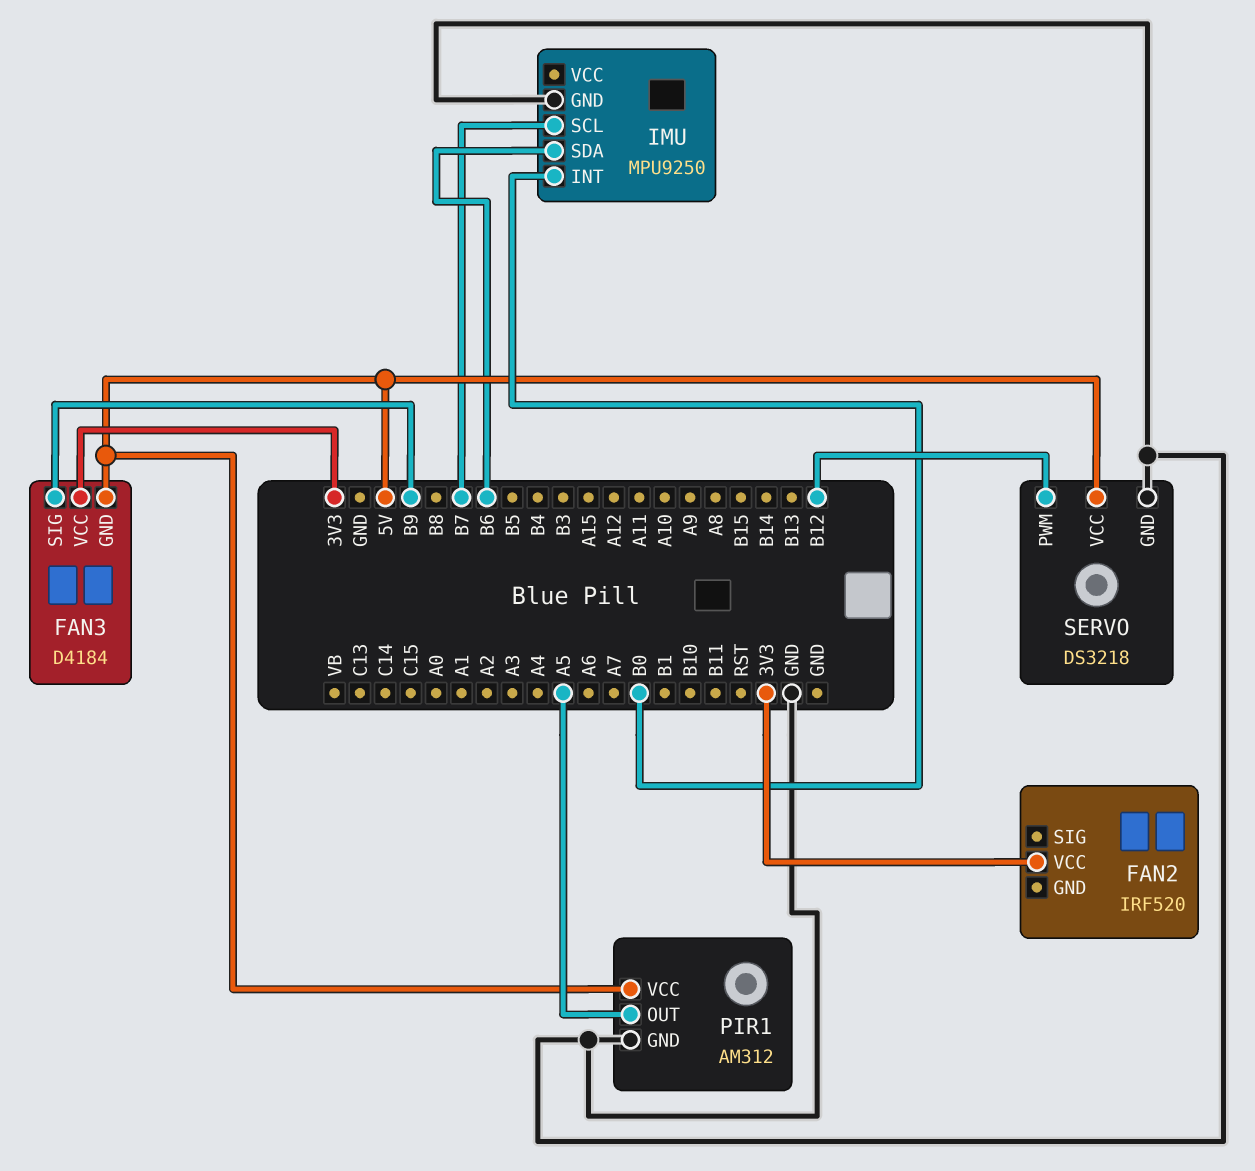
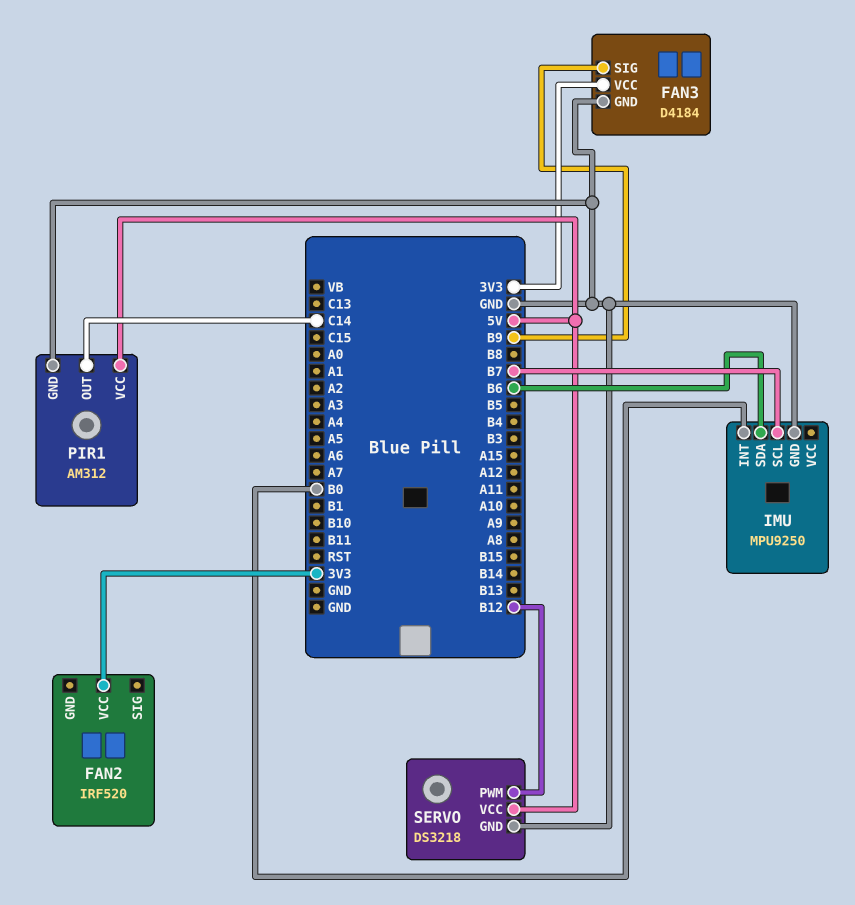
FAN3 pin GND: 5V -> GND
PIR1 pin OUT: A5 -> C14

